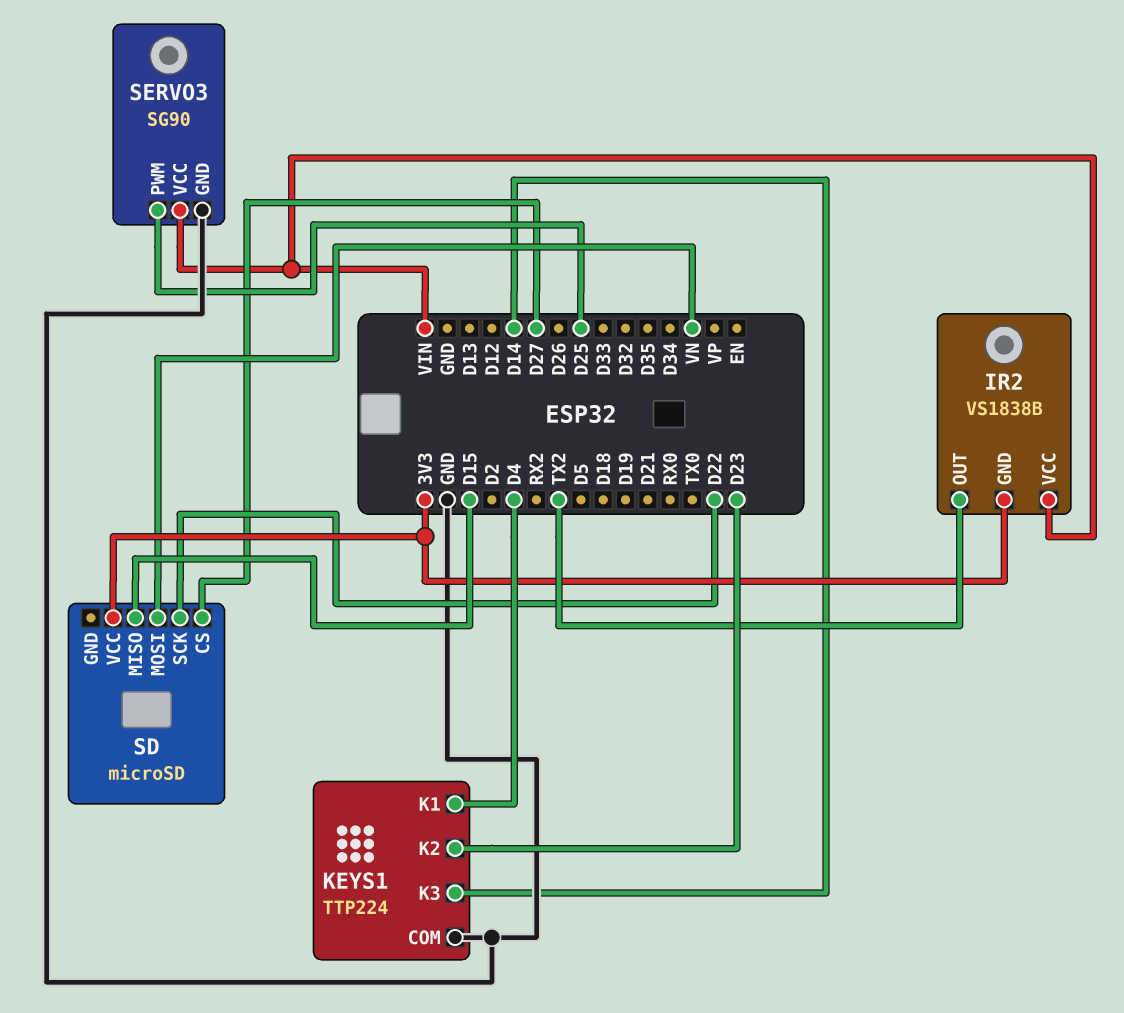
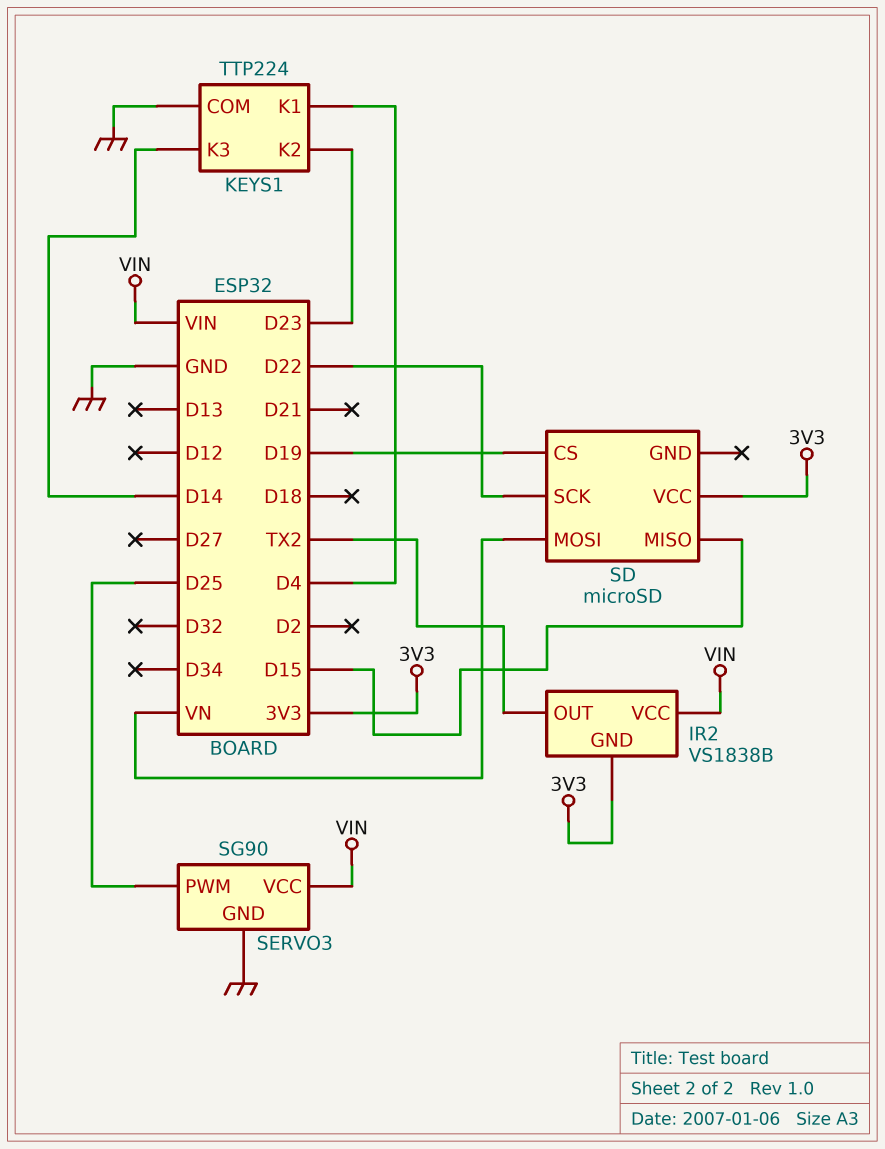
SD pin CS: D27 -> D19

